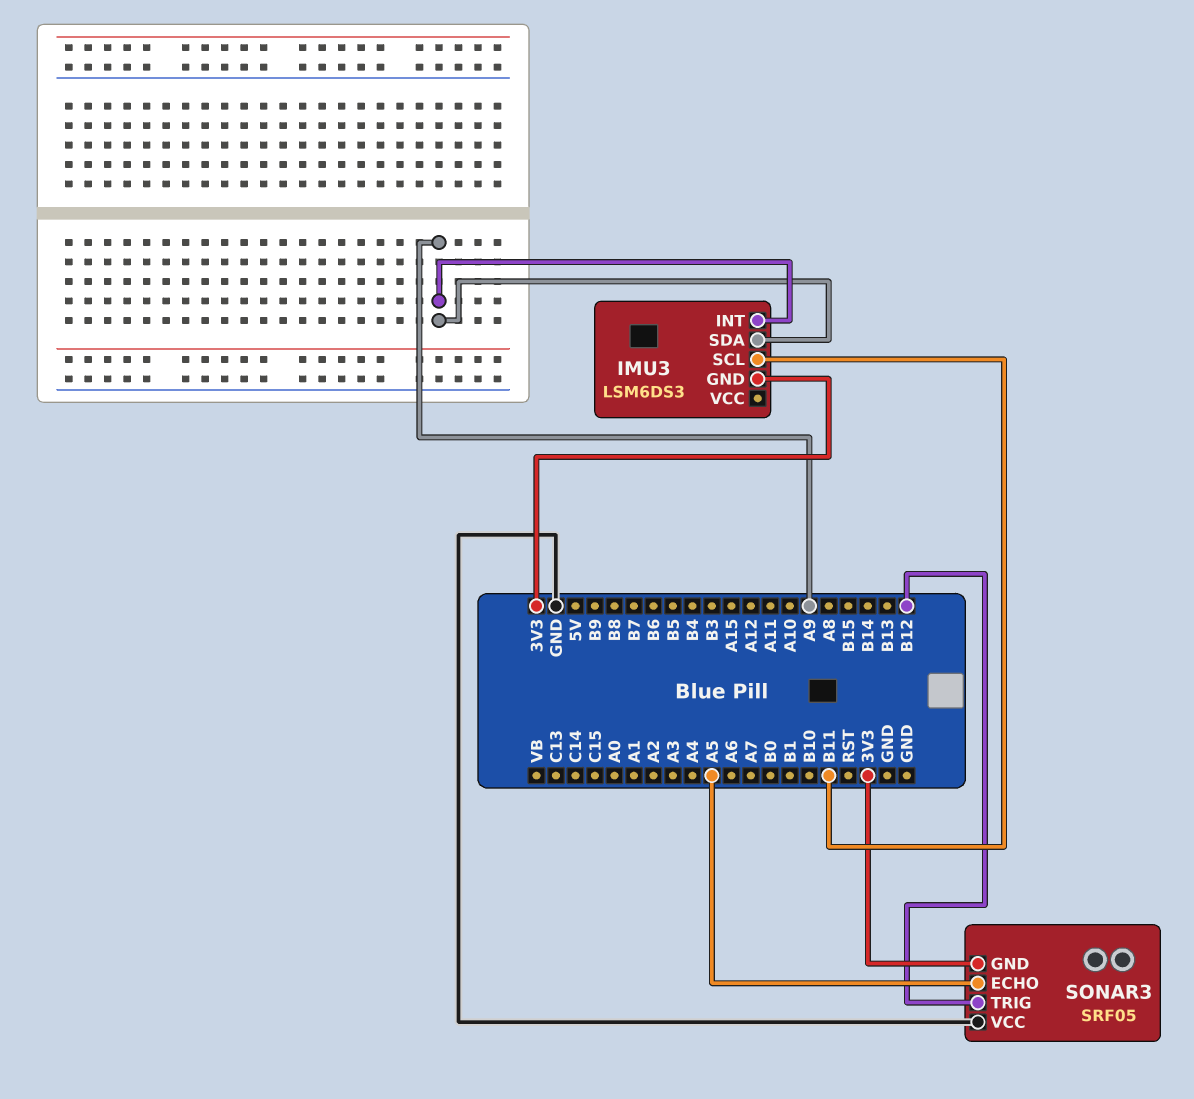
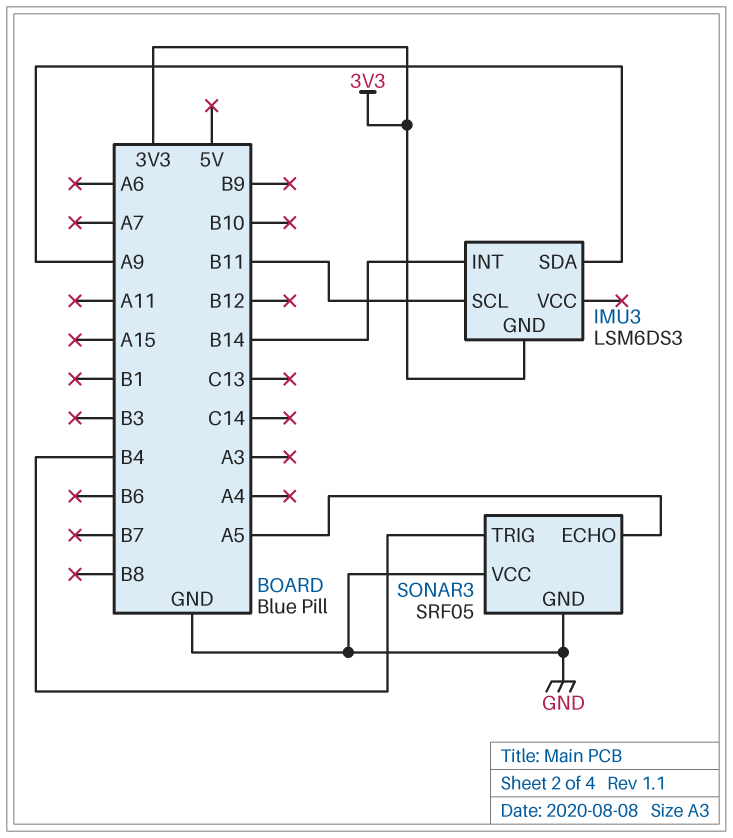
IMU3 pin INT: A9 -> B14
SONAR3 pin GND: 3V3 -> GND
SONAR3 pin TRIG: B12 -> B4

